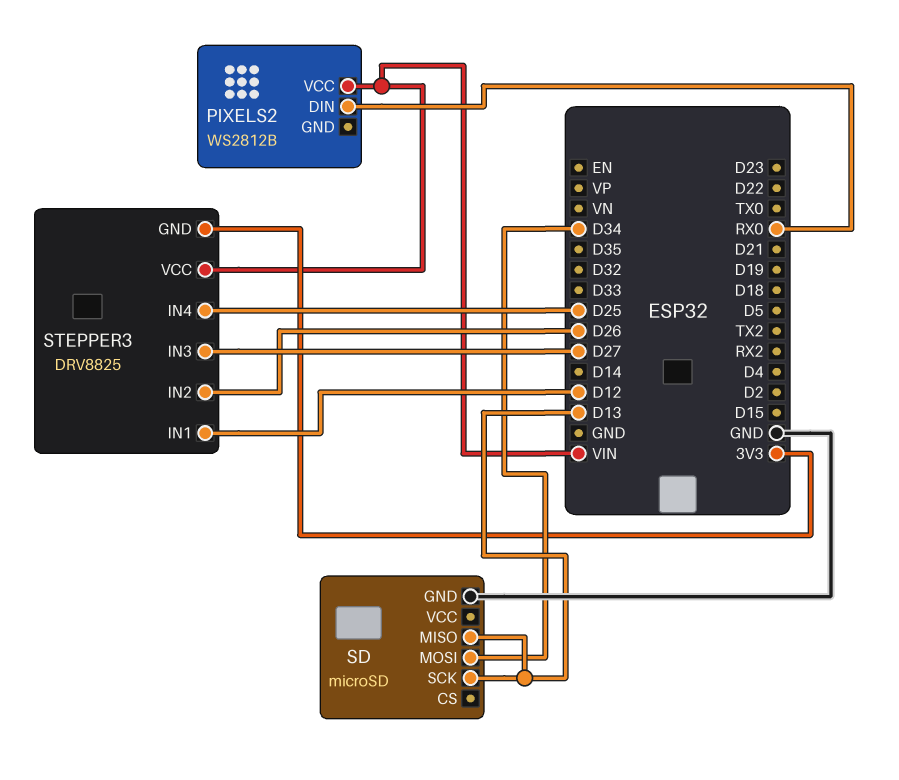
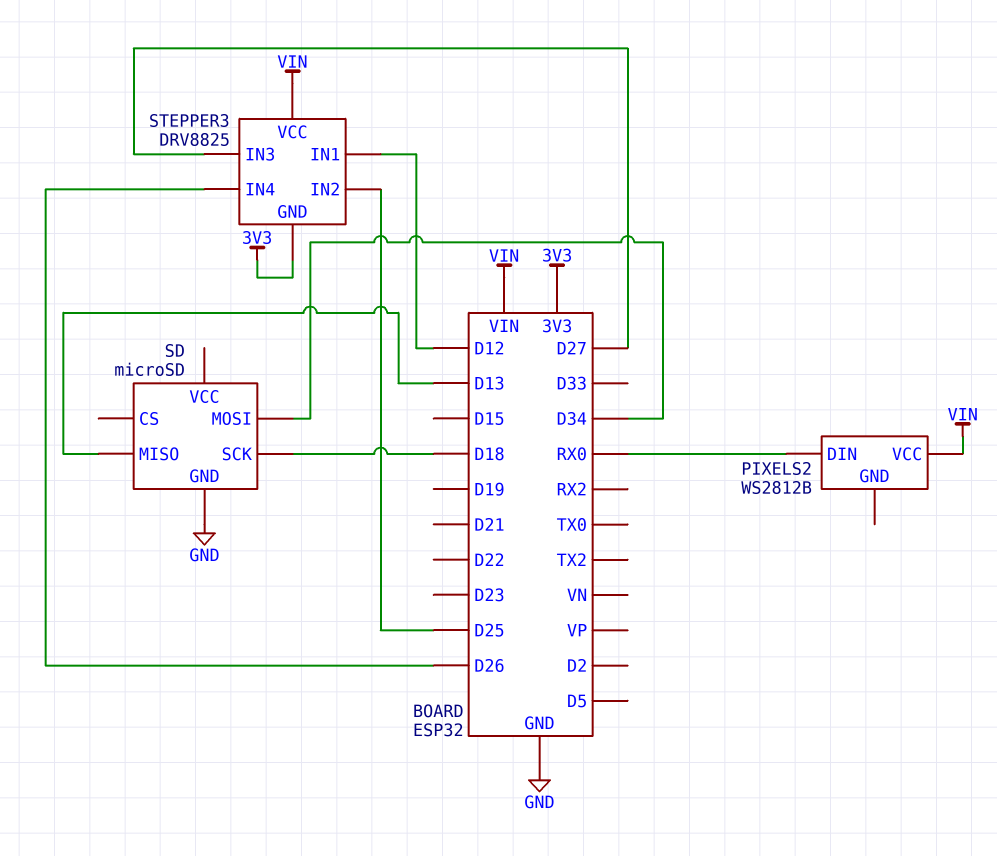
SD pin SCK: D13 -> D18
STEPPER3 pin IN2: D26 -> D25
STEPPER3 pin IN4: D25 -> D26

